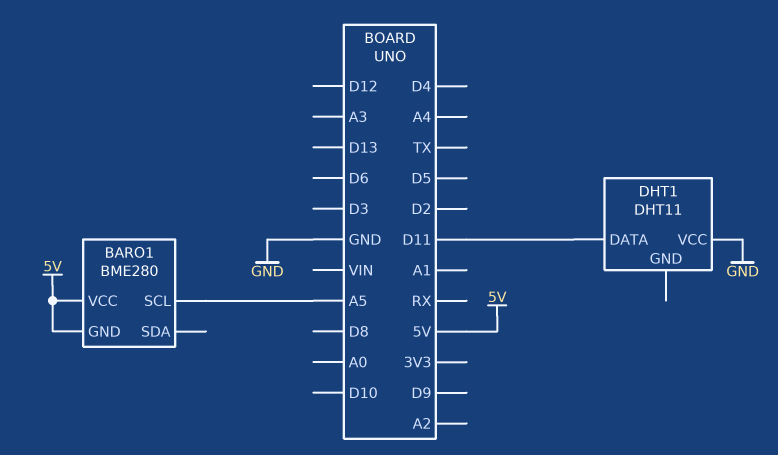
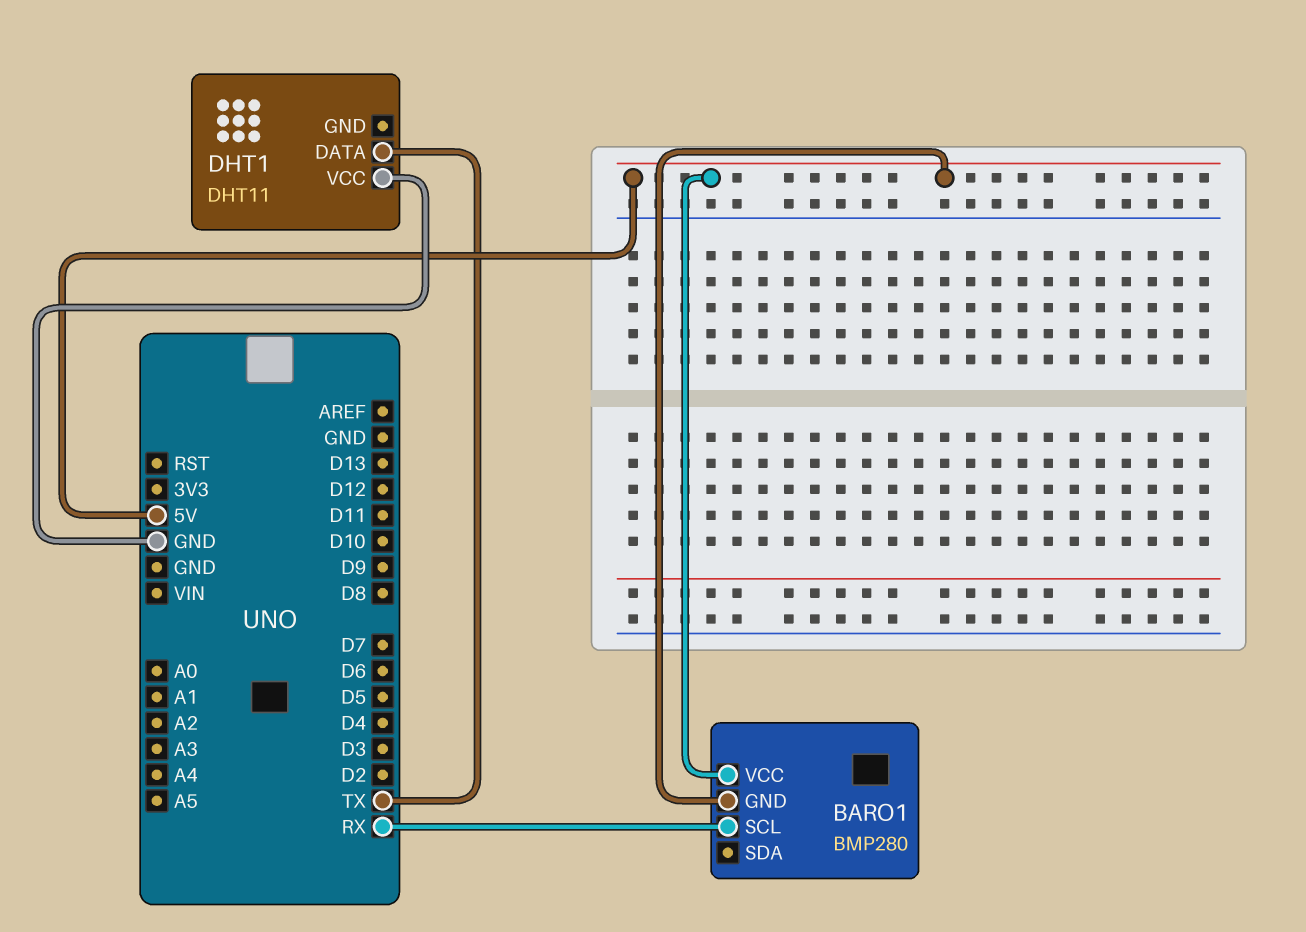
BARO1: BME280 -> BMP280
BARO1 pin SCL: A5 -> RX
DHT1 pin DATA: D11 -> TX

